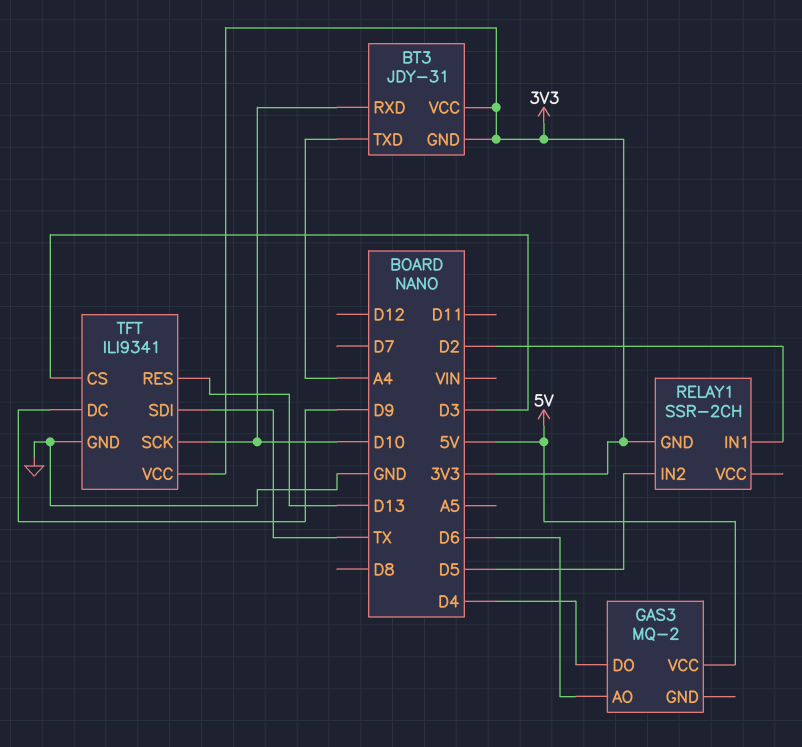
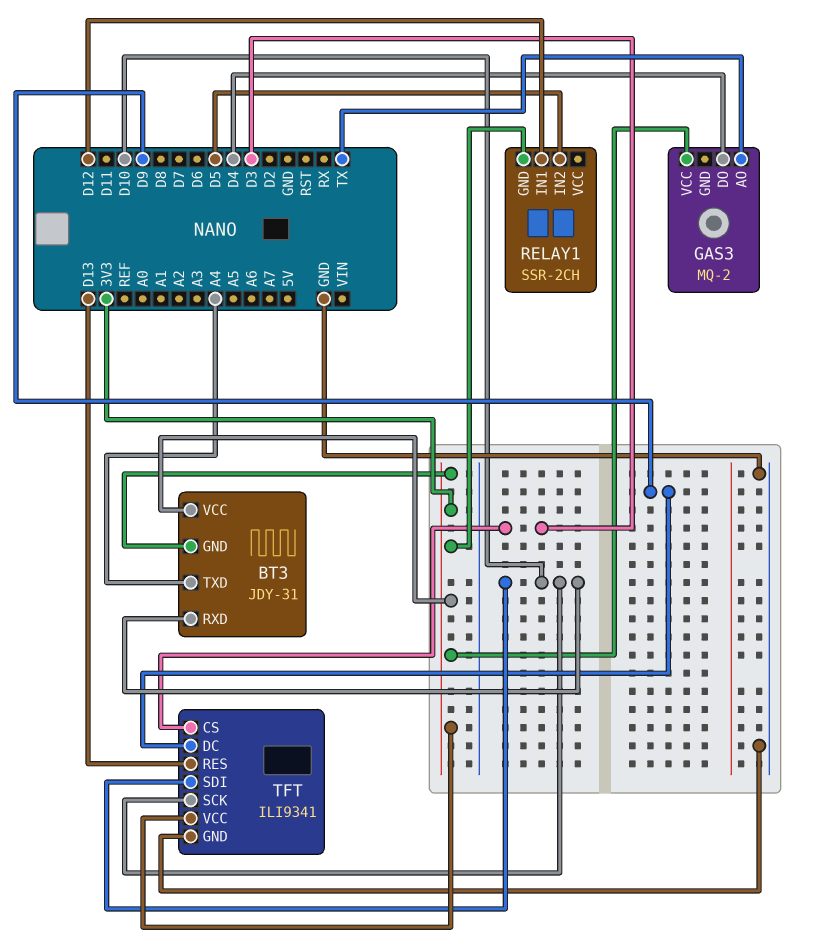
GAS3 pin AO: D6 -> TX
GAS3 pin VCC: 5V -> 3V3
RELAY1 pin IN1: D2 -> D12
TFT pin SDI: TX -> D10

